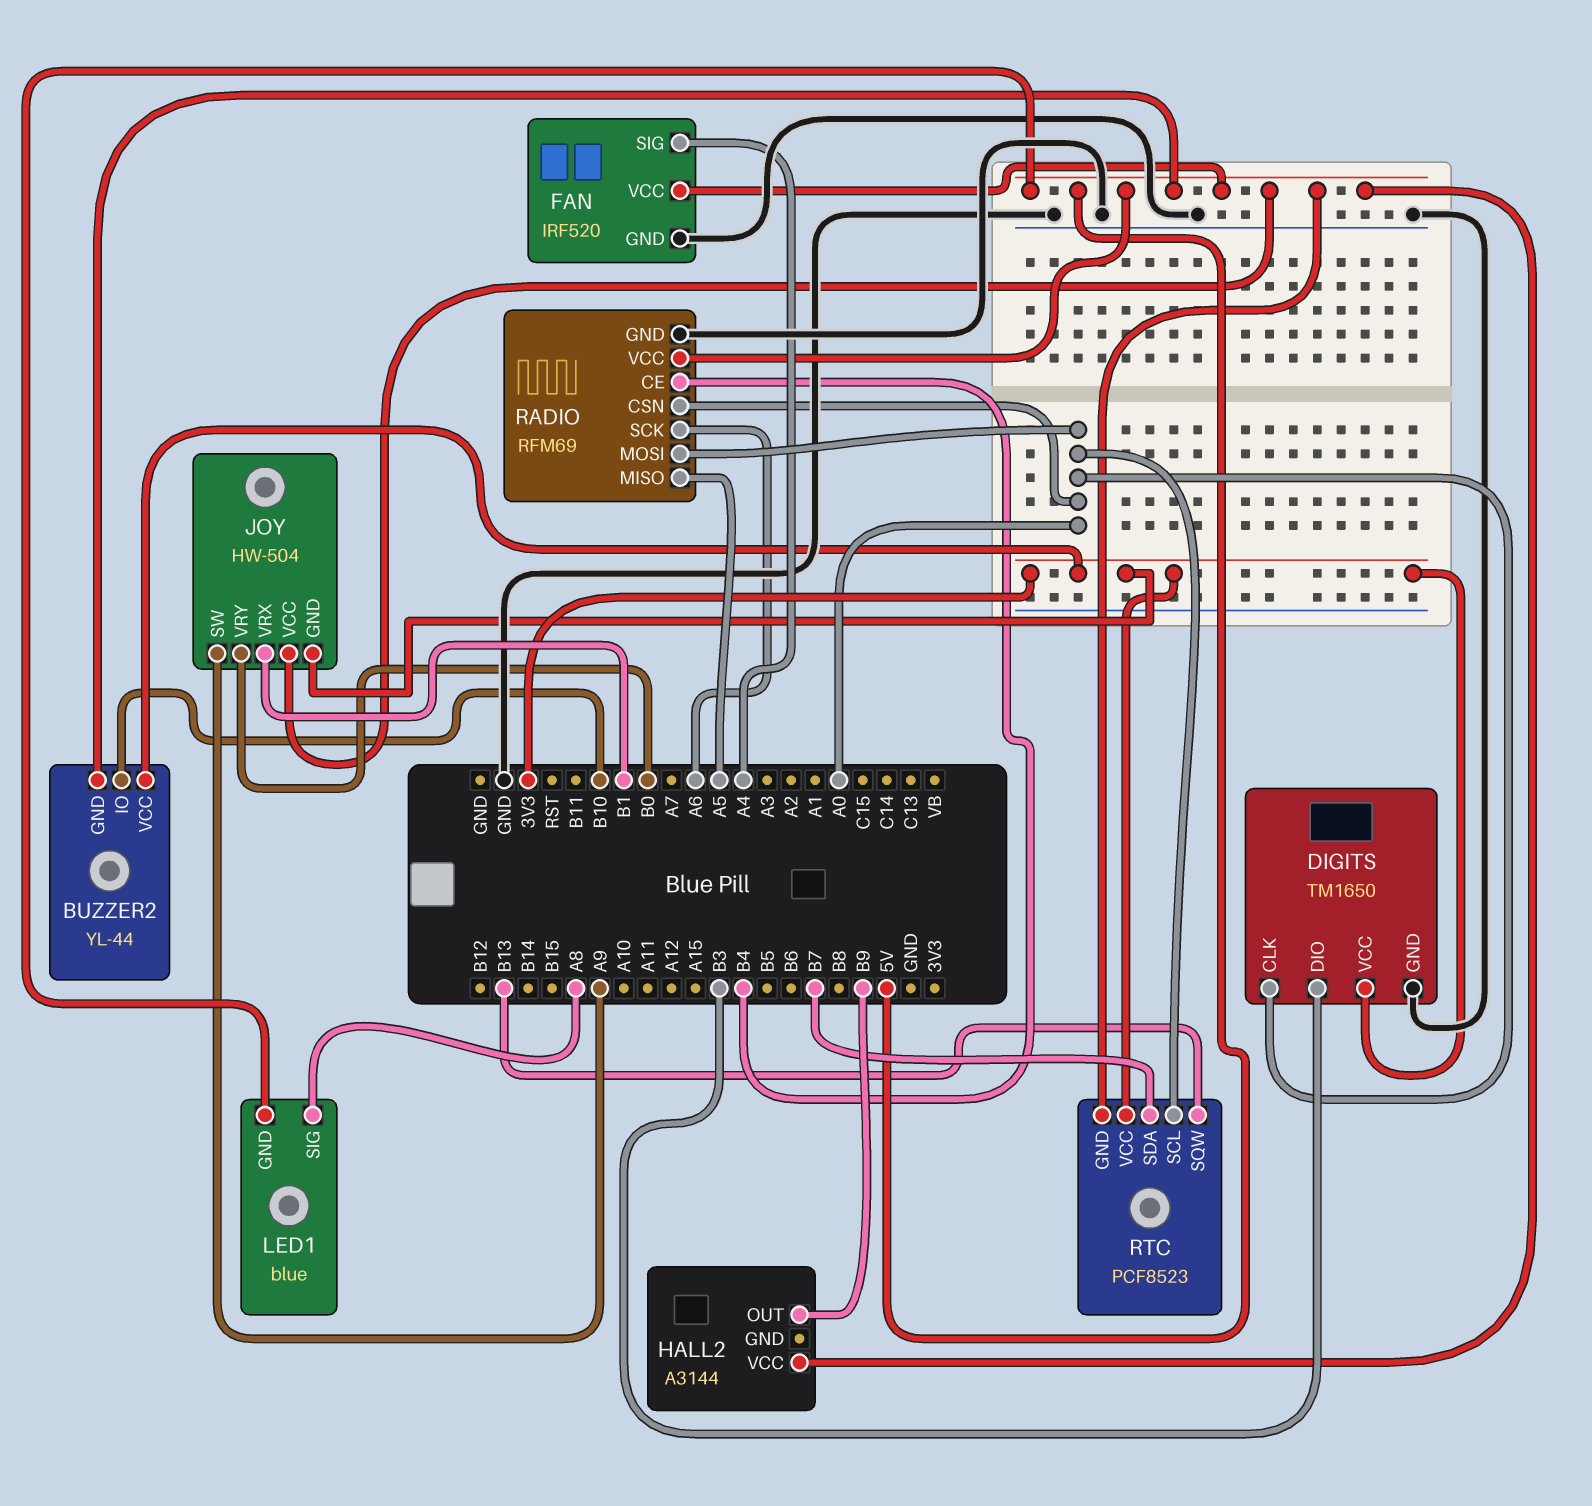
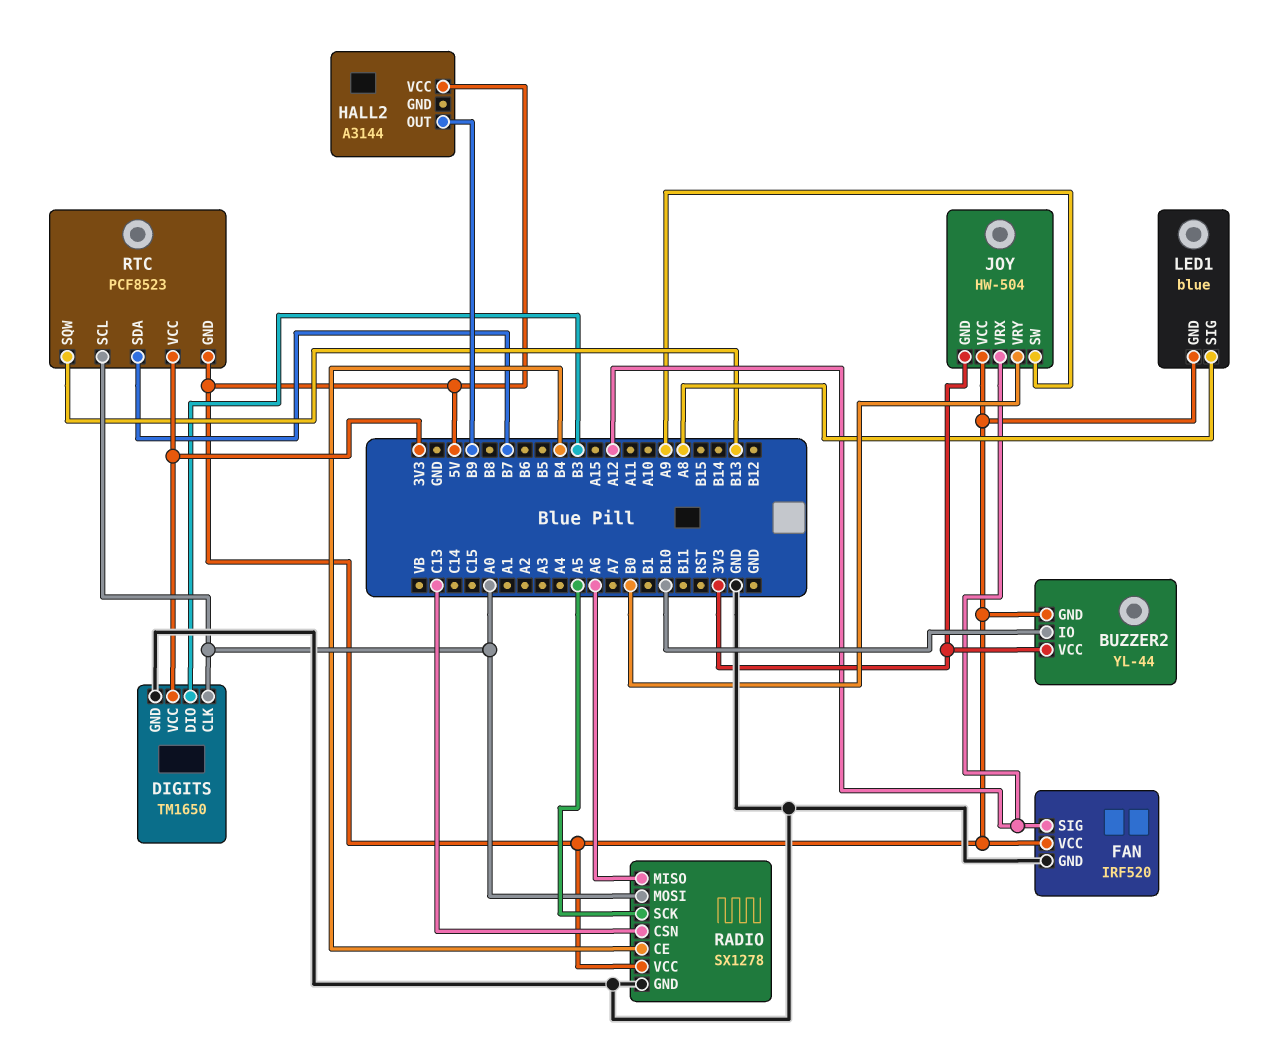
FAN pin SIG: A4 -> A12
JOY pin VRX: B1 -> A12
RADIO: RFM69 -> SX1278
RADIO pin CSN: A0 -> C13
RADIO pin MISO: A5 -> A6
RADIO pin SCK: A6 -> A5

